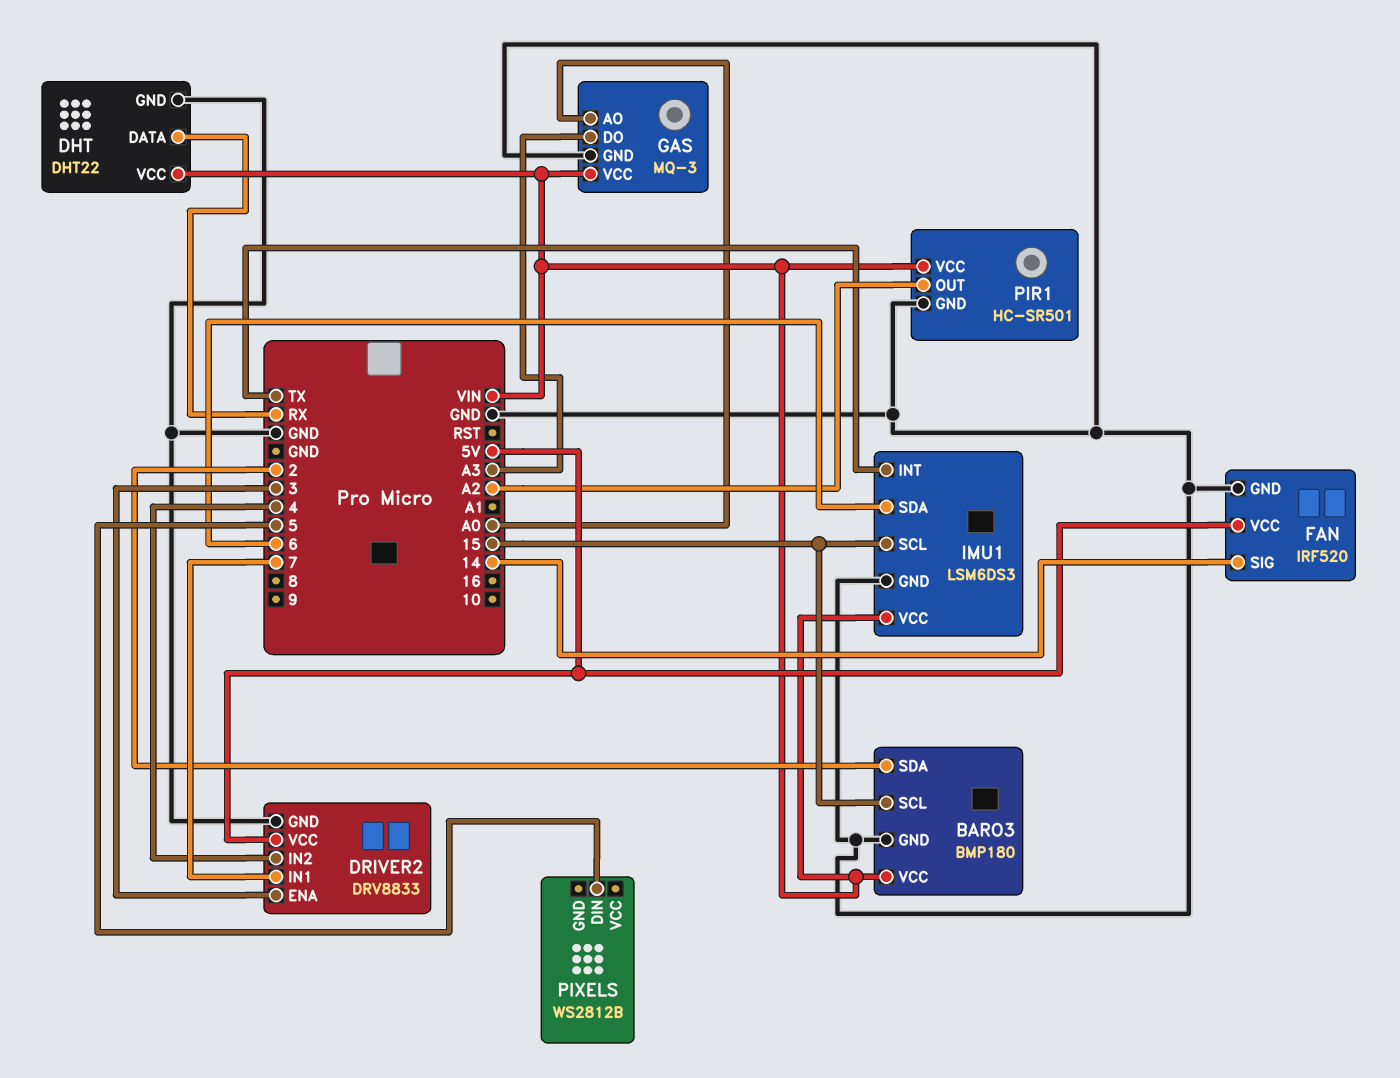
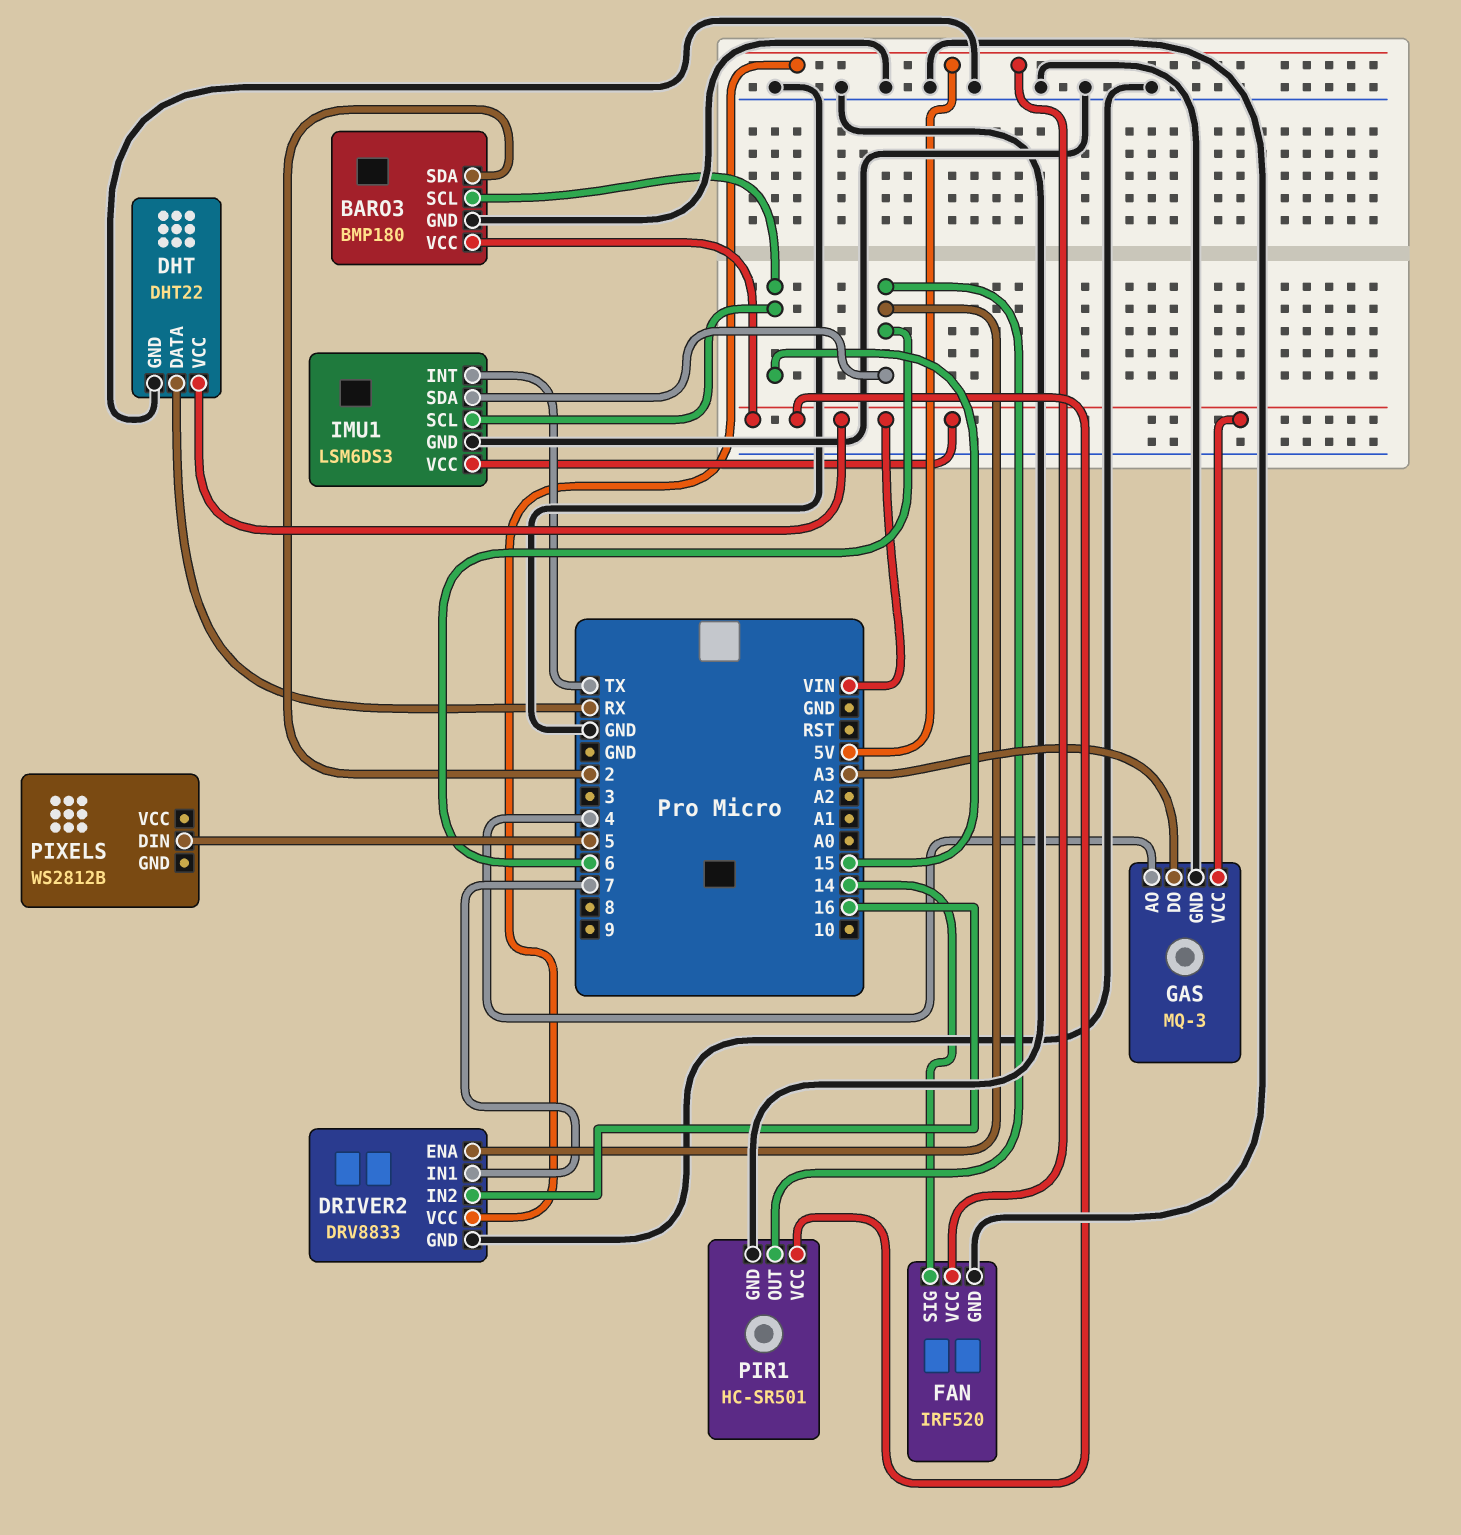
DRIVER2 pin ENA: 3 -> 6
DRIVER2 pin IN2: 4 -> 16
GAS pin AO: A0 -> 4
PIR1 pin OUT: A2 -> 6

